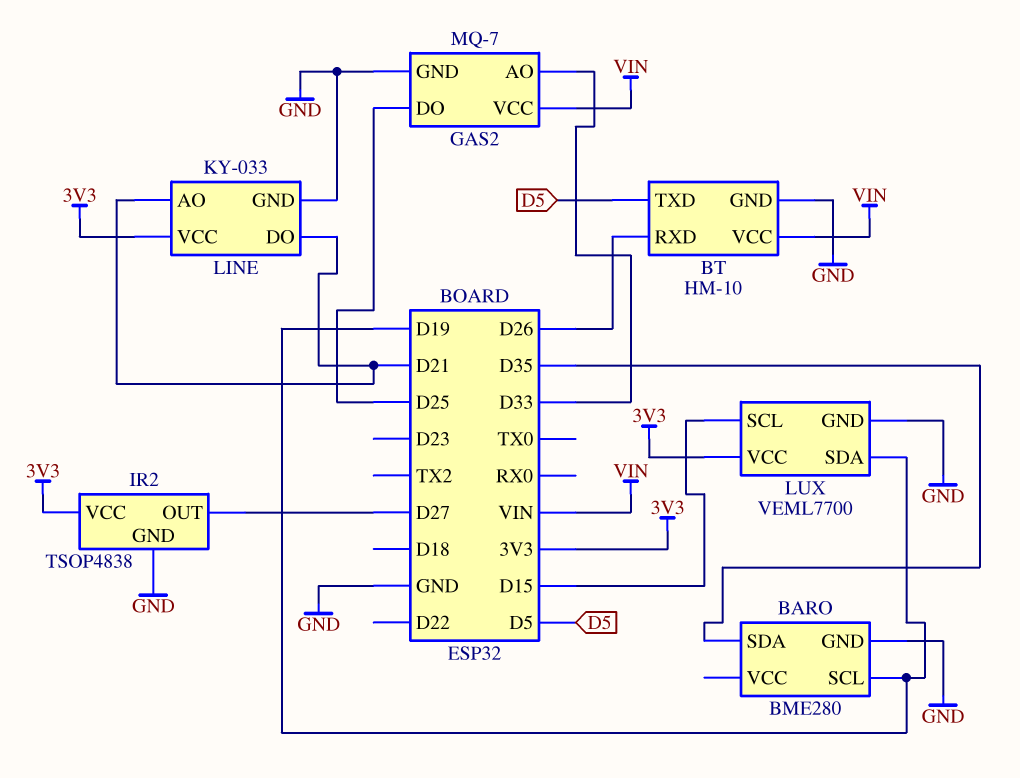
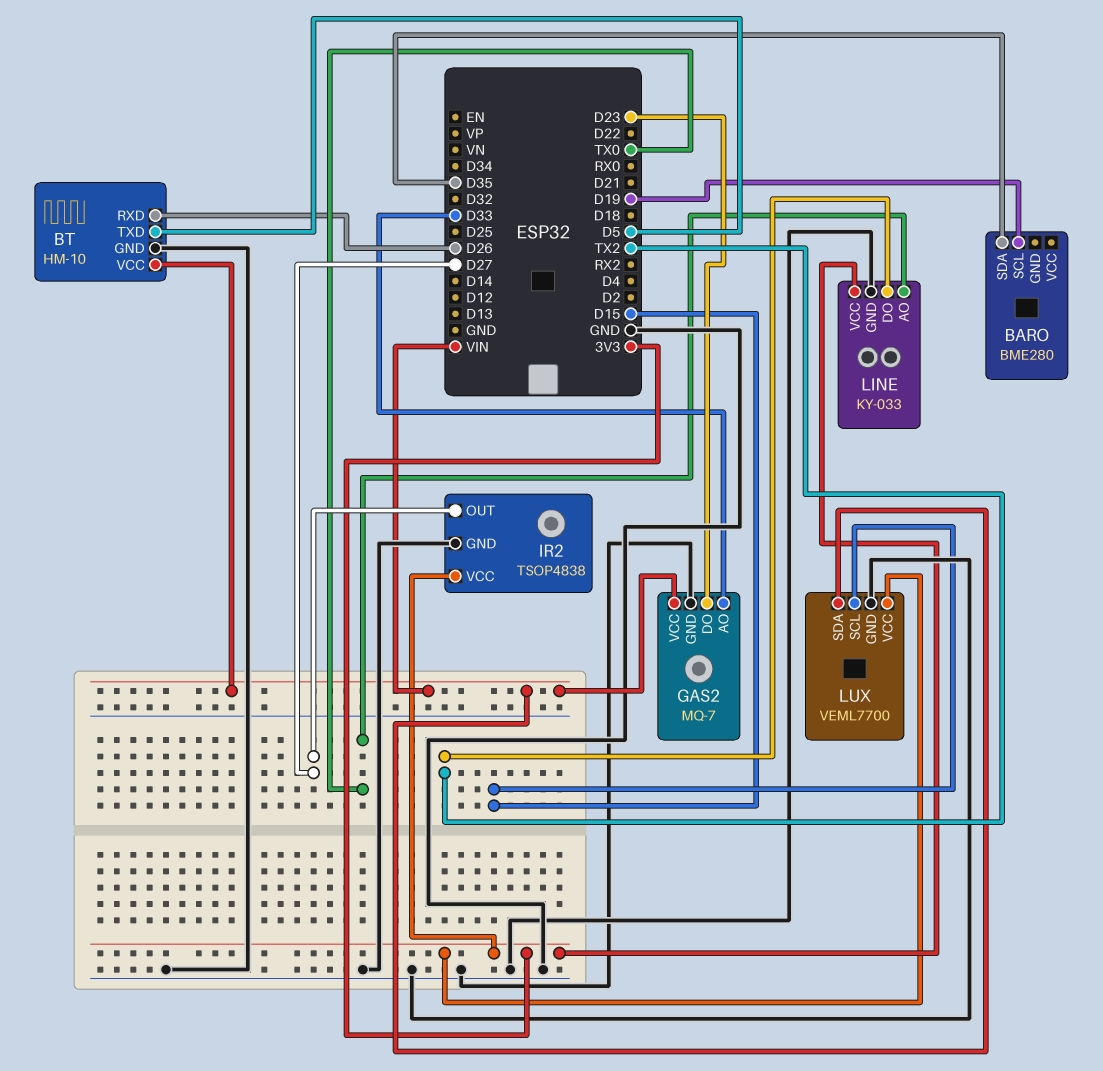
BARO pin GND: GND -> none
GAS2 pin DO: D25 -> D23
LINE pin AO: D21 -> TX0
LINE pin DO: D21 -> TX2
LUX pin SDA: D19 -> VIN

